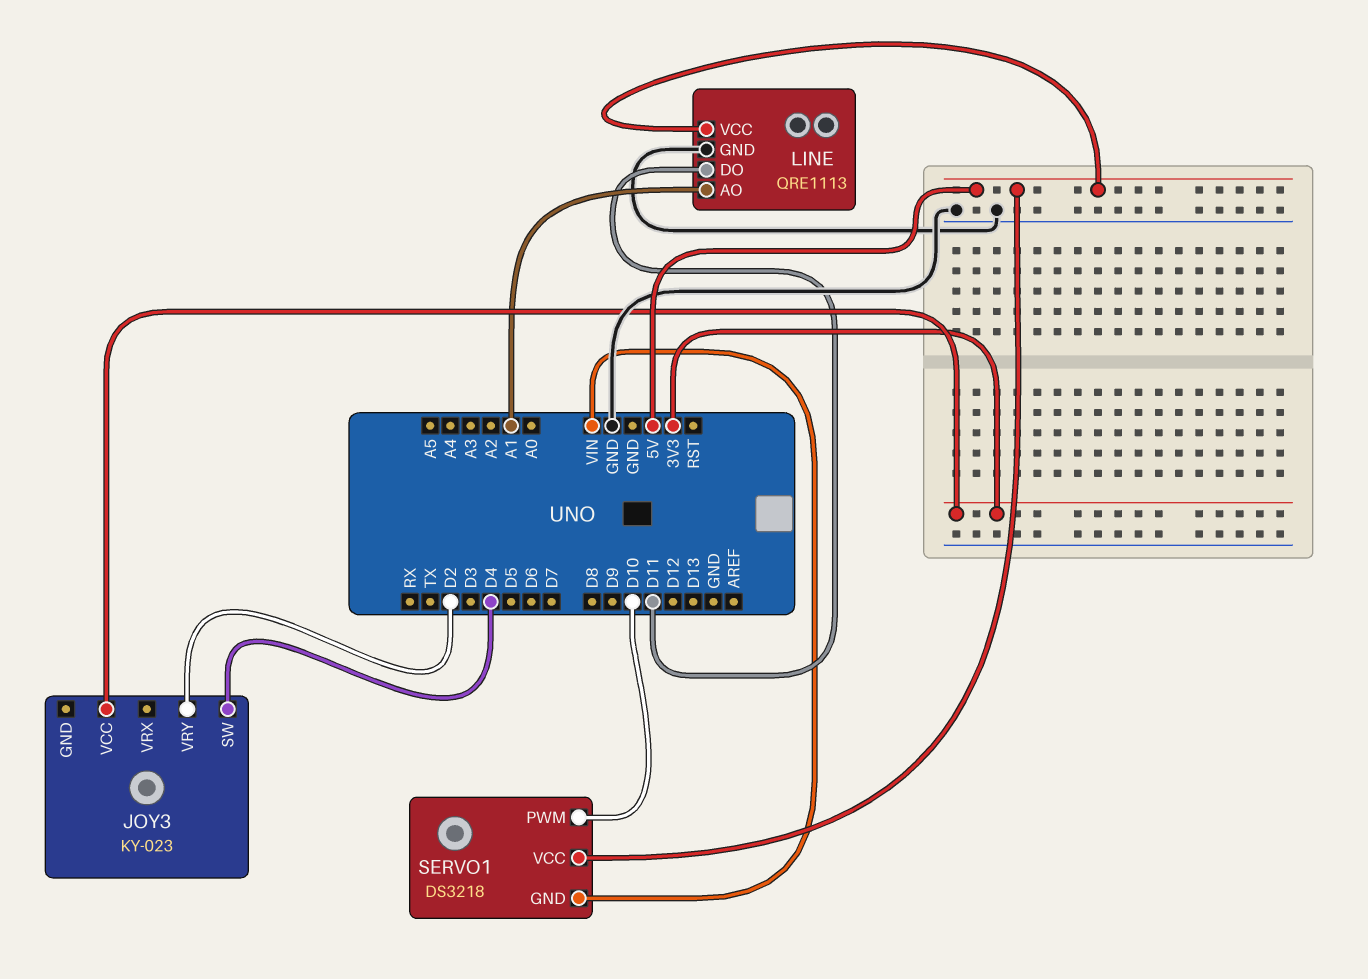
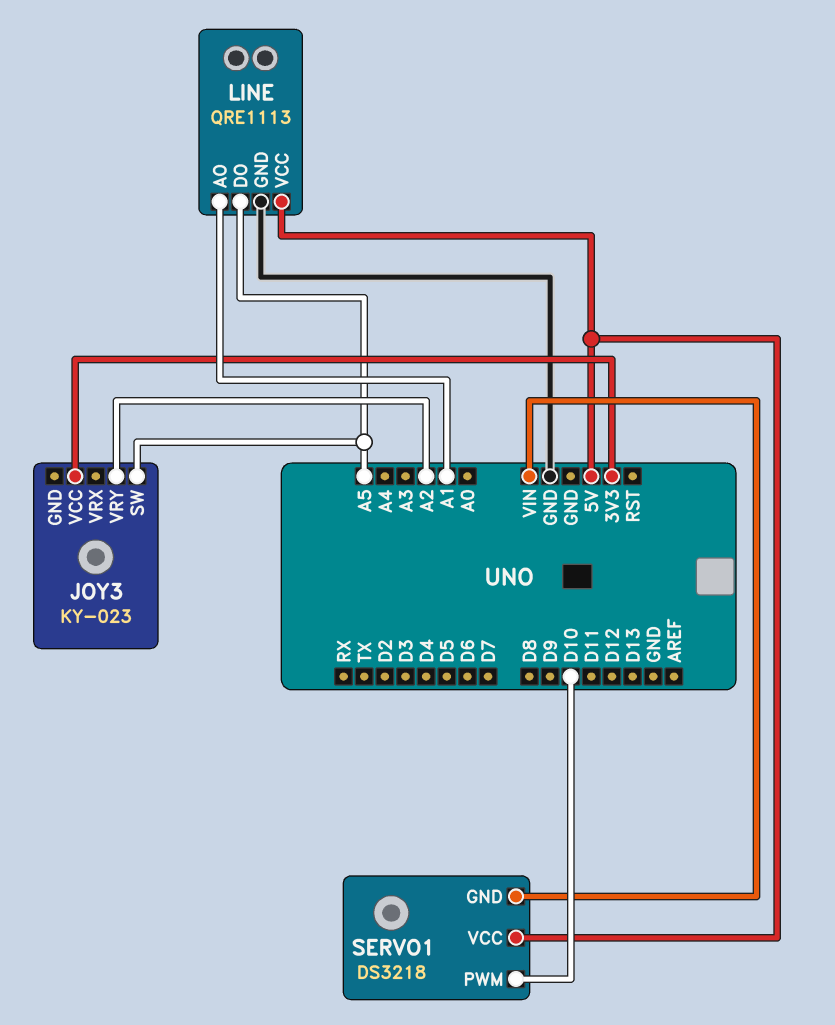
JOY3 pin SW: D4 -> A5
JOY3 pin VRY: D2 -> A2
LINE pin DO: D11 -> A5

